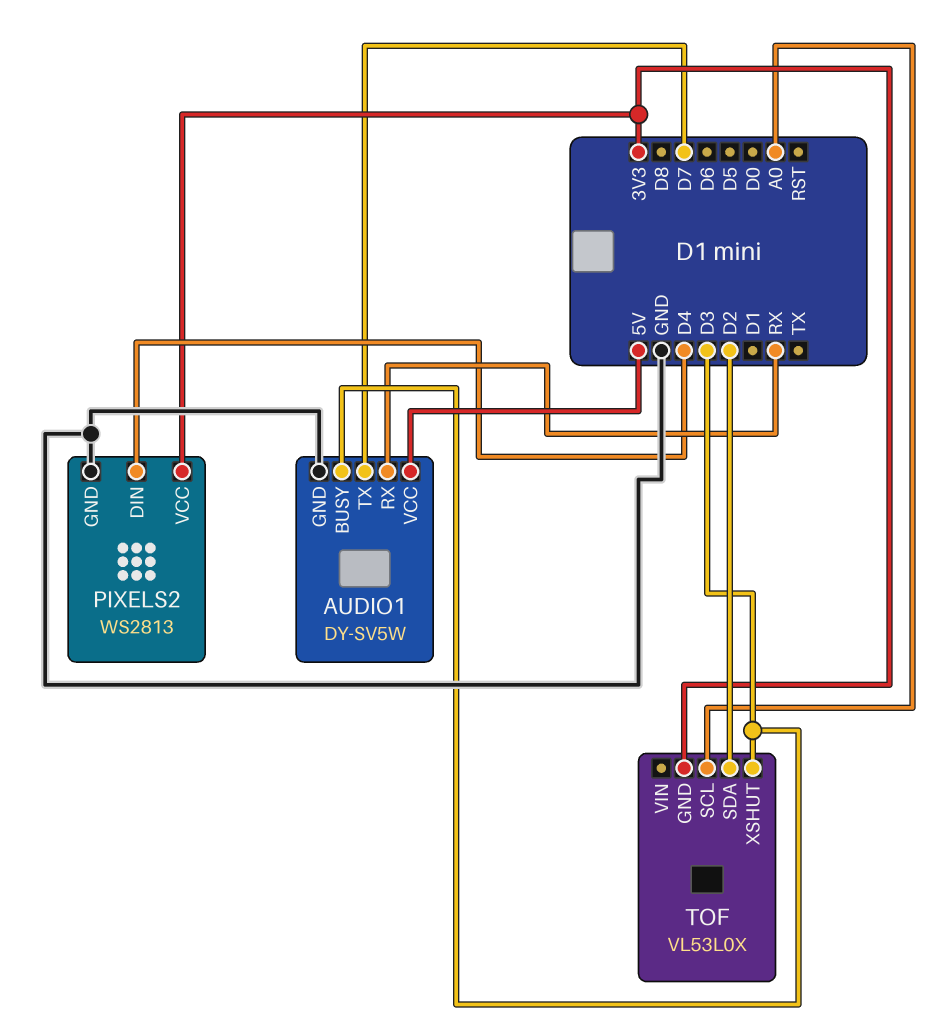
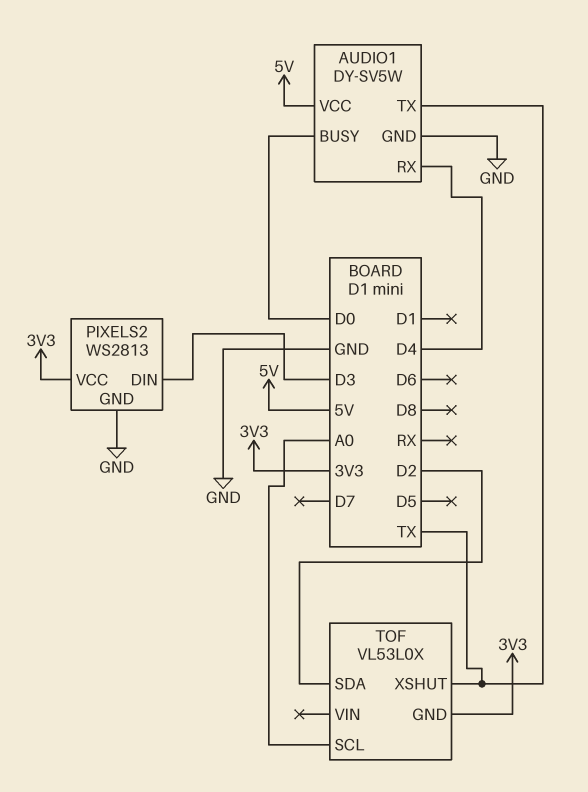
AUDIO1 pin BUSY: D3 -> D0
AUDIO1 pin RX: RX -> D4
AUDIO1 pin TX: D7 -> TX
PIXELS2 pin DIN: D4 -> D3
TOF pin XSHUT: D3 -> TX

